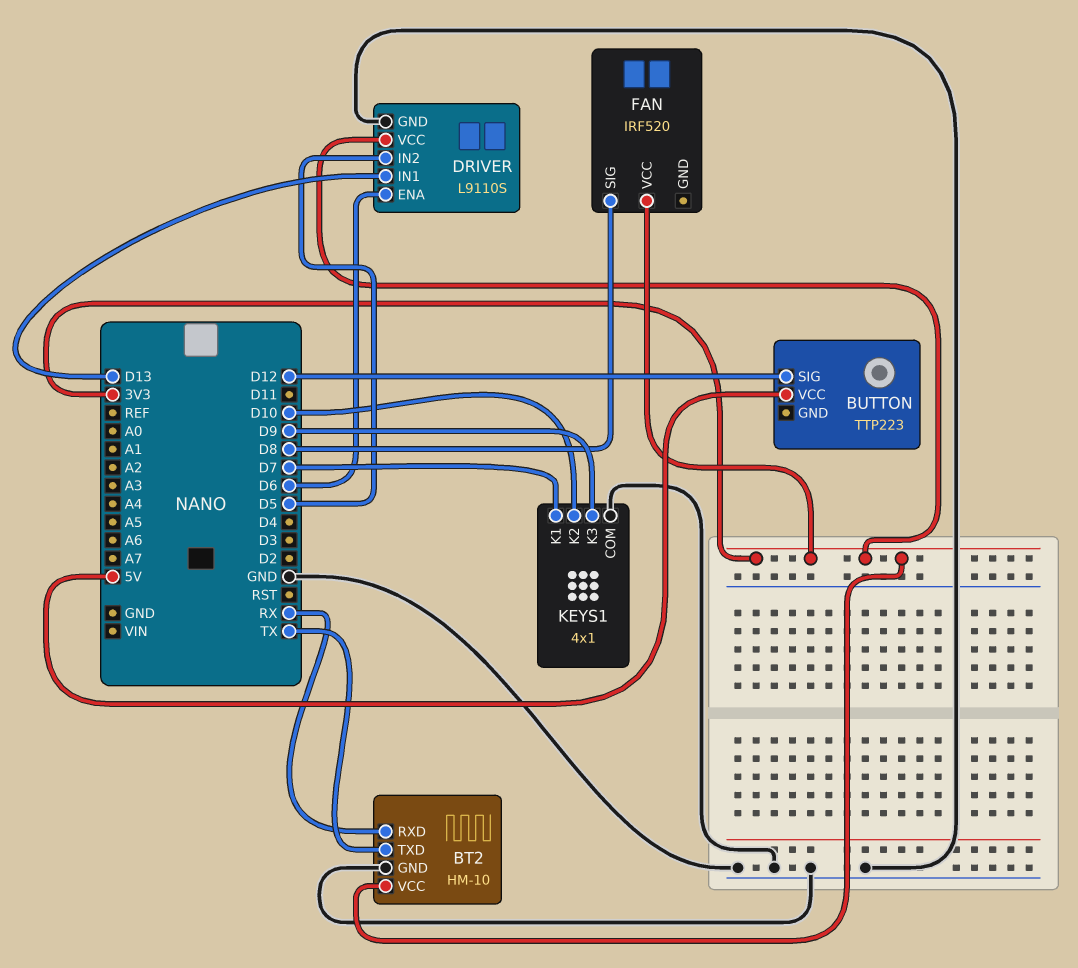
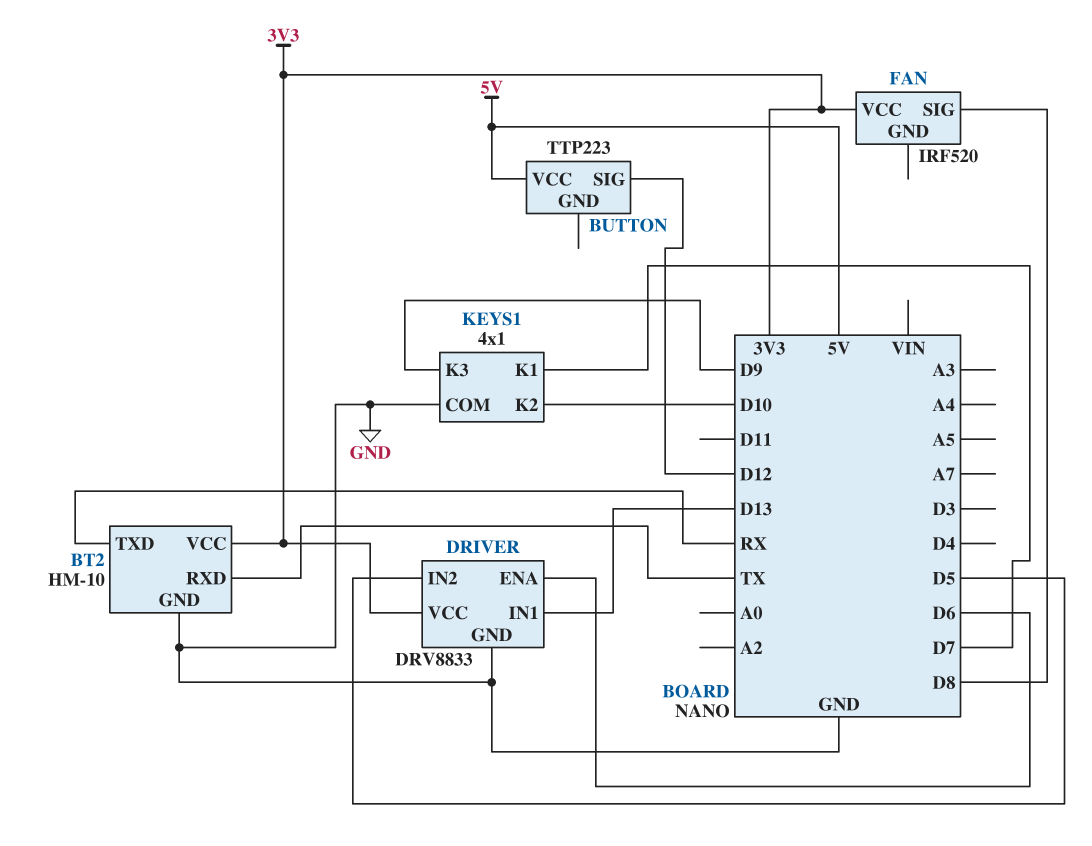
BT2 pin RXD: RX -> TX
BT2 pin TXD: TX -> RX
DRIVER: L9110S -> DRV8833

